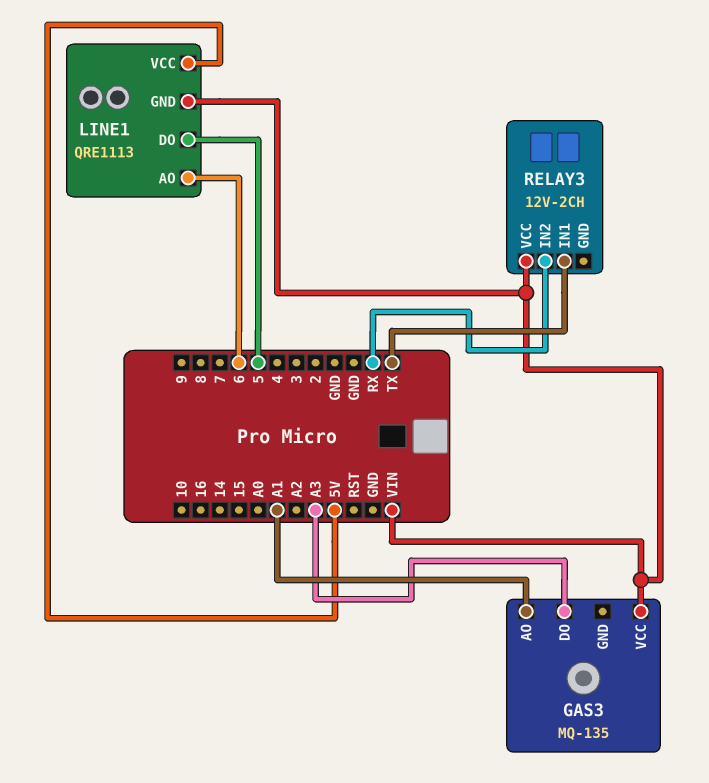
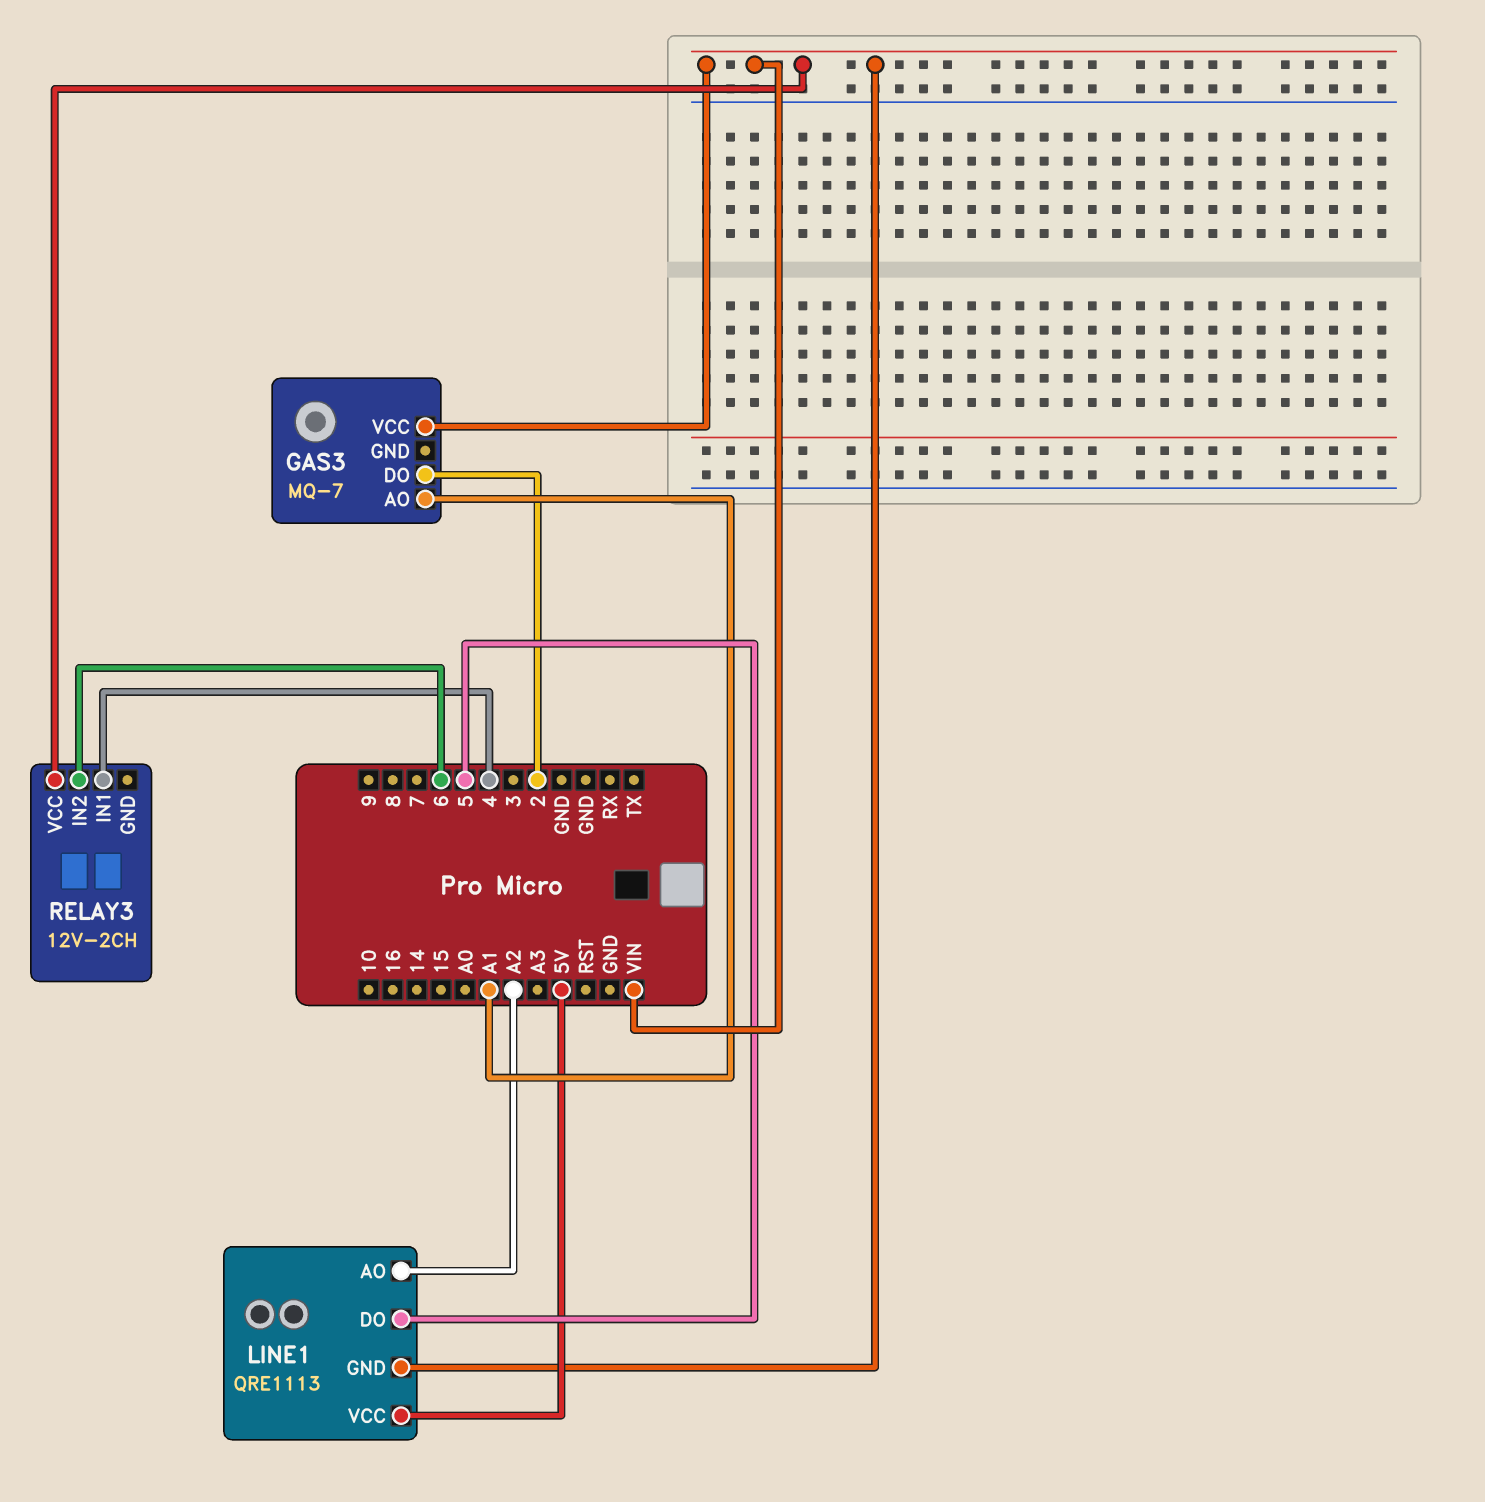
GAS3: MQ-135 -> MQ-7
GAS3 pin DO: A3 -> 2
LINE1 pin AO: 6 -> A2
RELAY3 pin IN1: TX -> 4
RELAY3 pin IN2: RX -> 6

